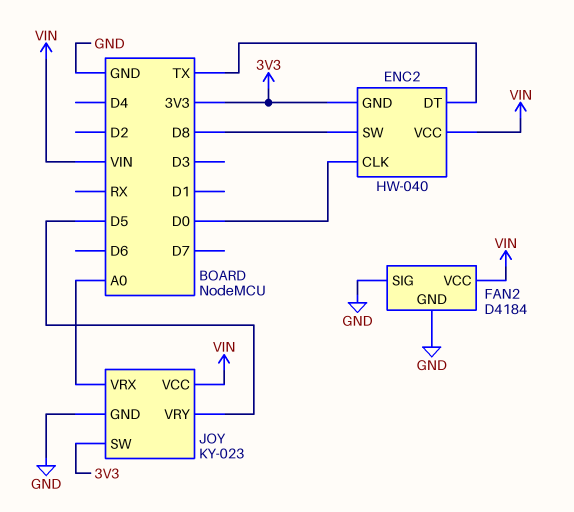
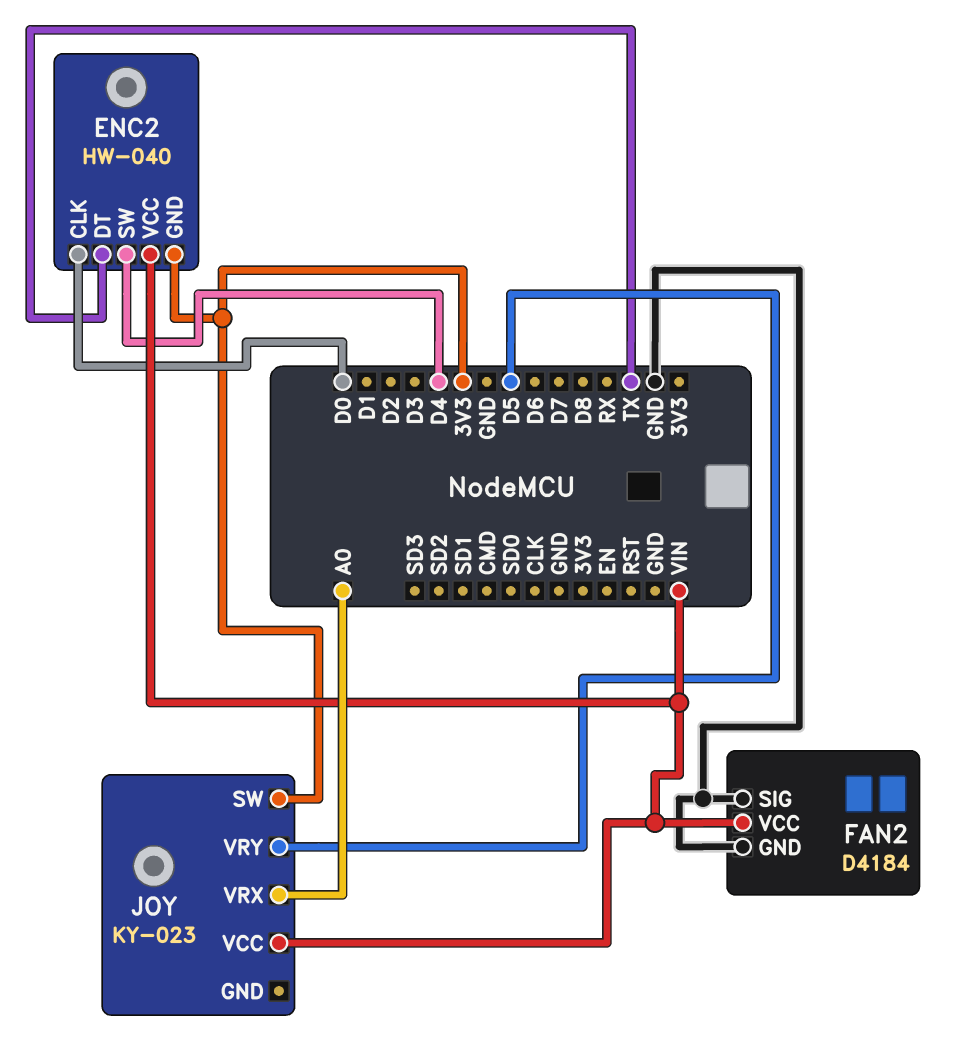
ENC2 pin SW: D8 -> D4
JOY pin GND: GND -> none

